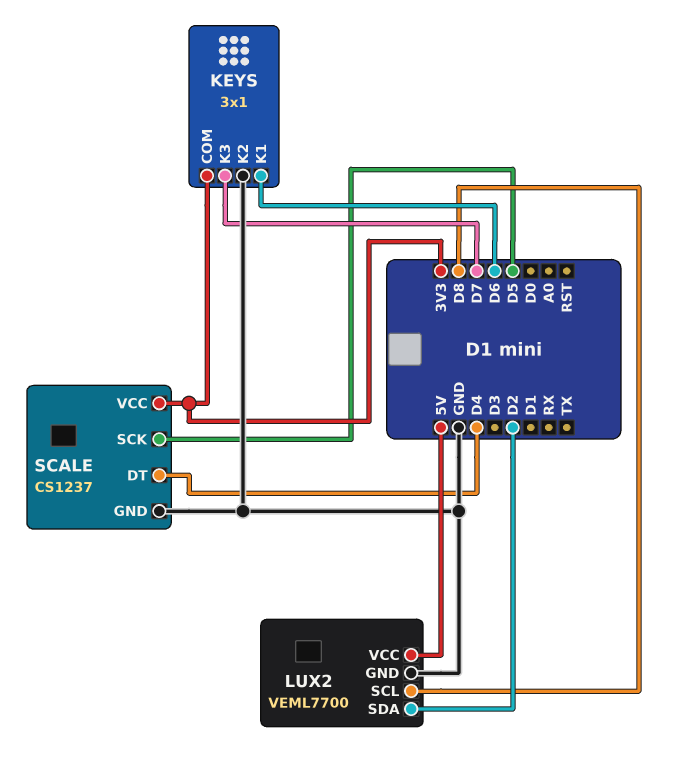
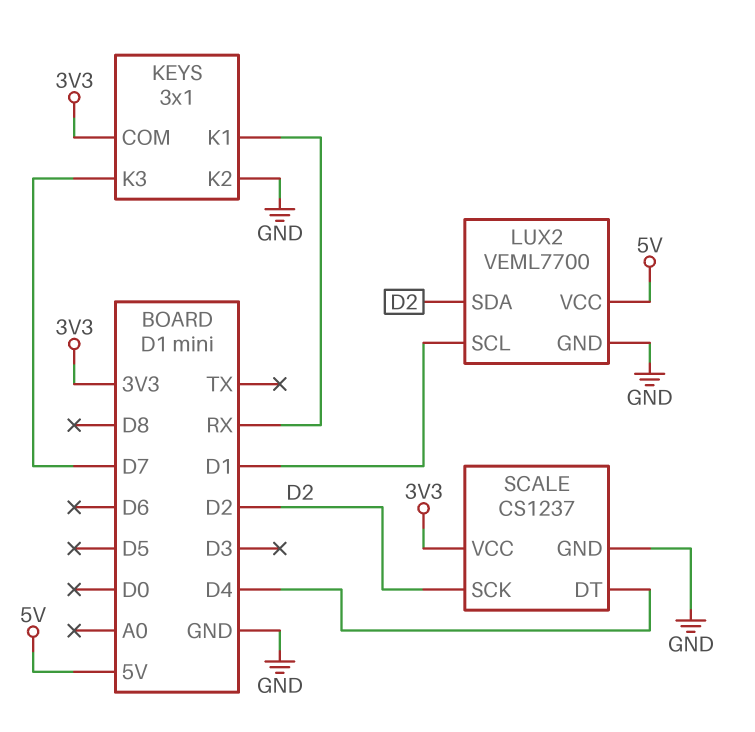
KEYS pin K1: D6 -> RX
LUX2 pin SCL: D8 -> D1
SCALE pin SCK: D5 -> D2

